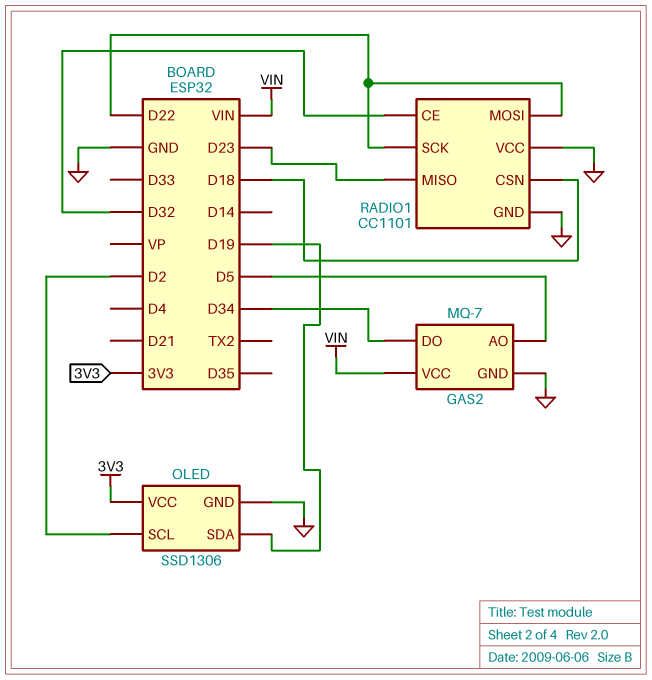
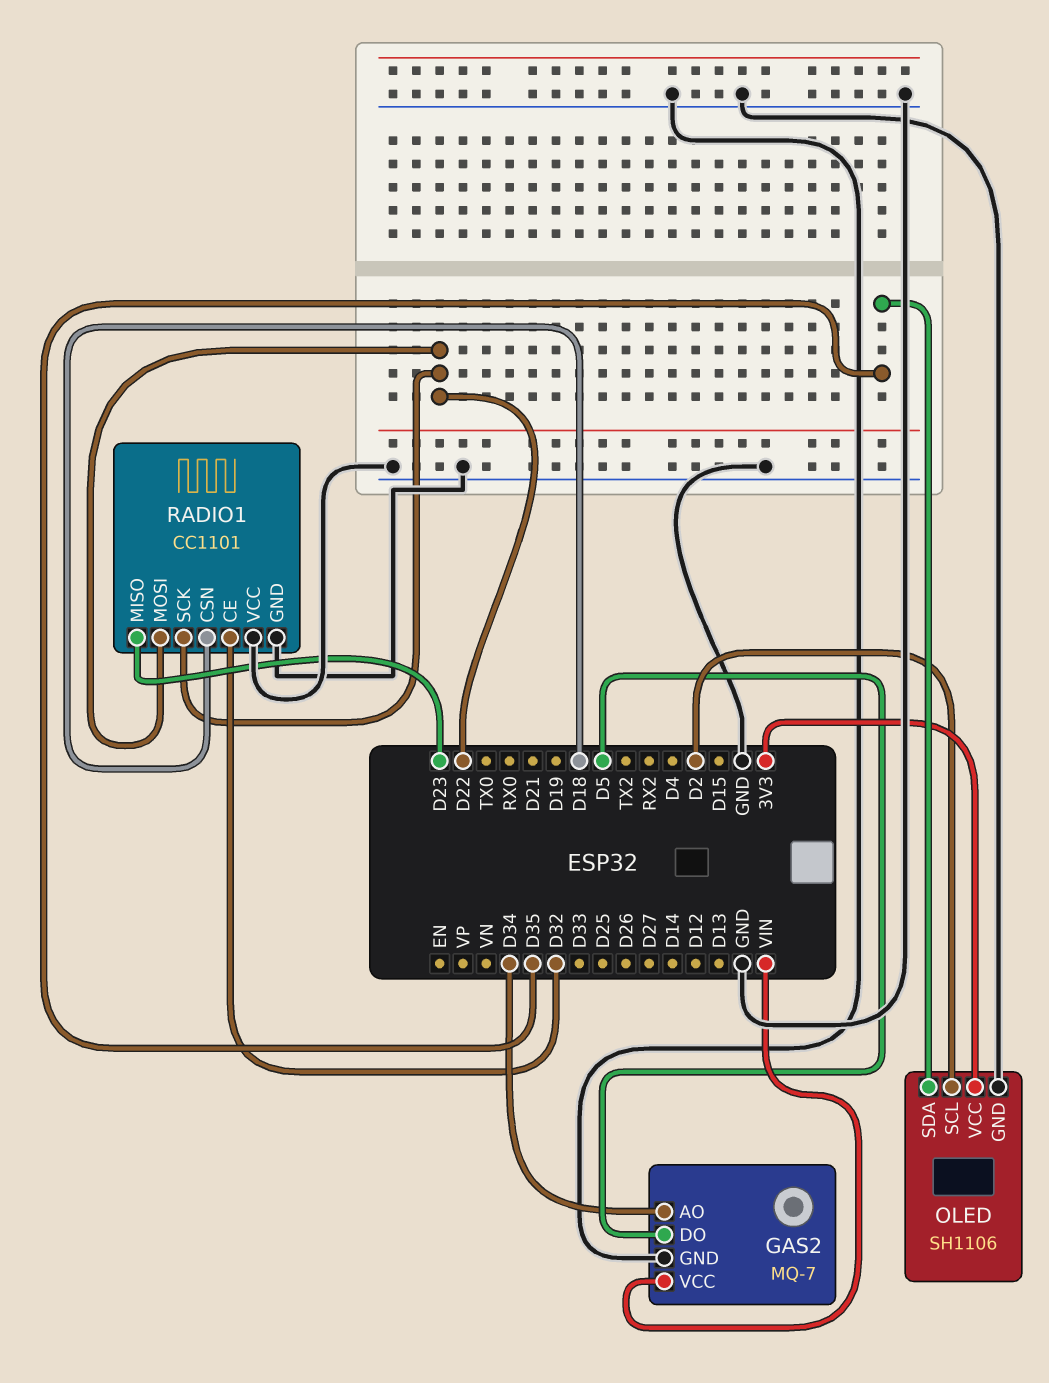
GAS2 pin AO: D5 -> D34
GAS2 pin DO: D34 -> D5
OLED: SSD1306 -> SH1106
OLED pin SDA: D19 -> D35

